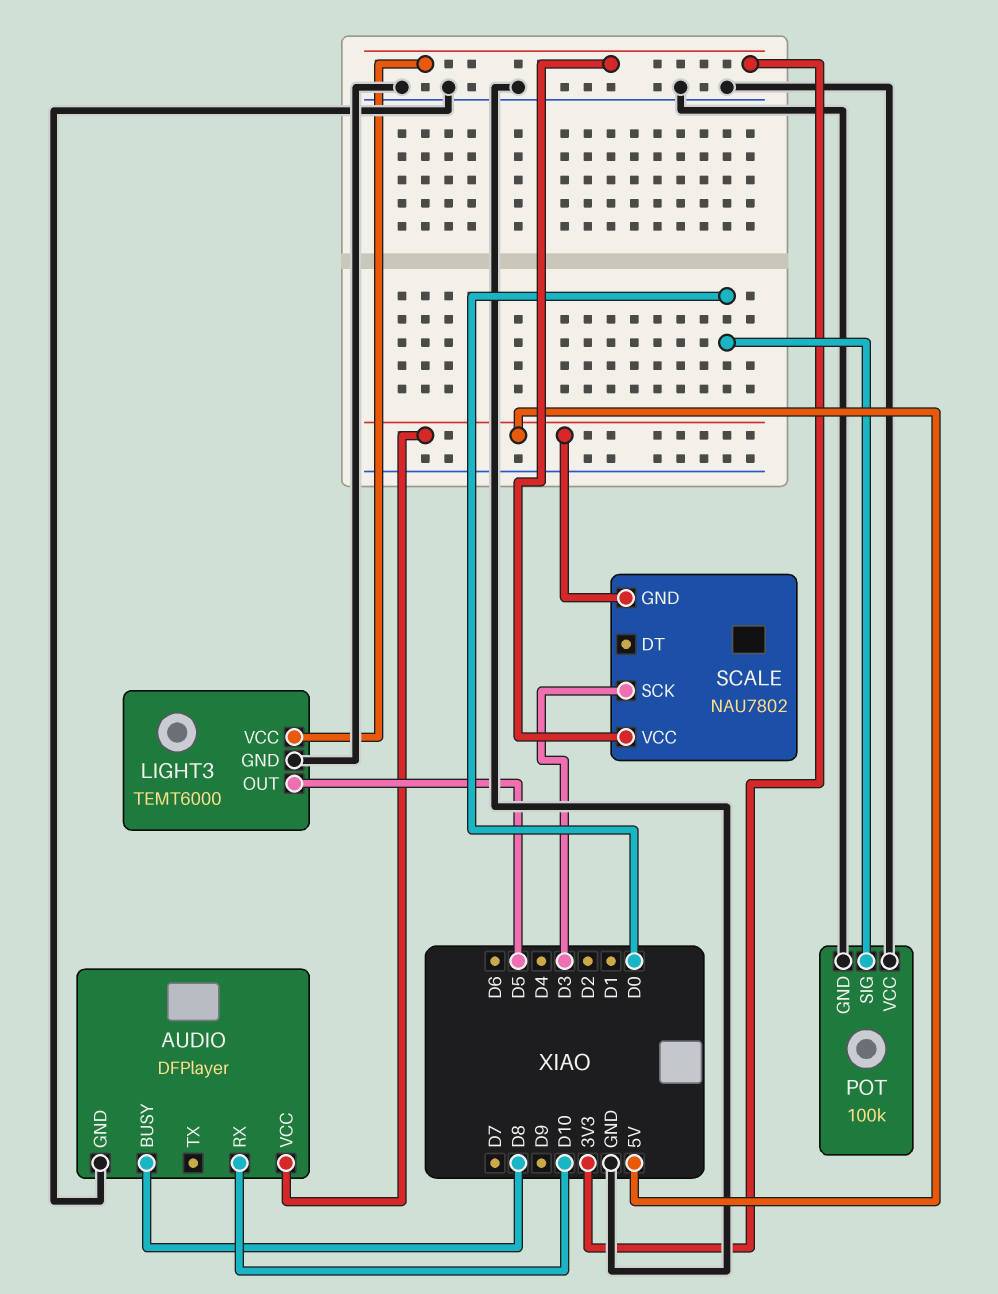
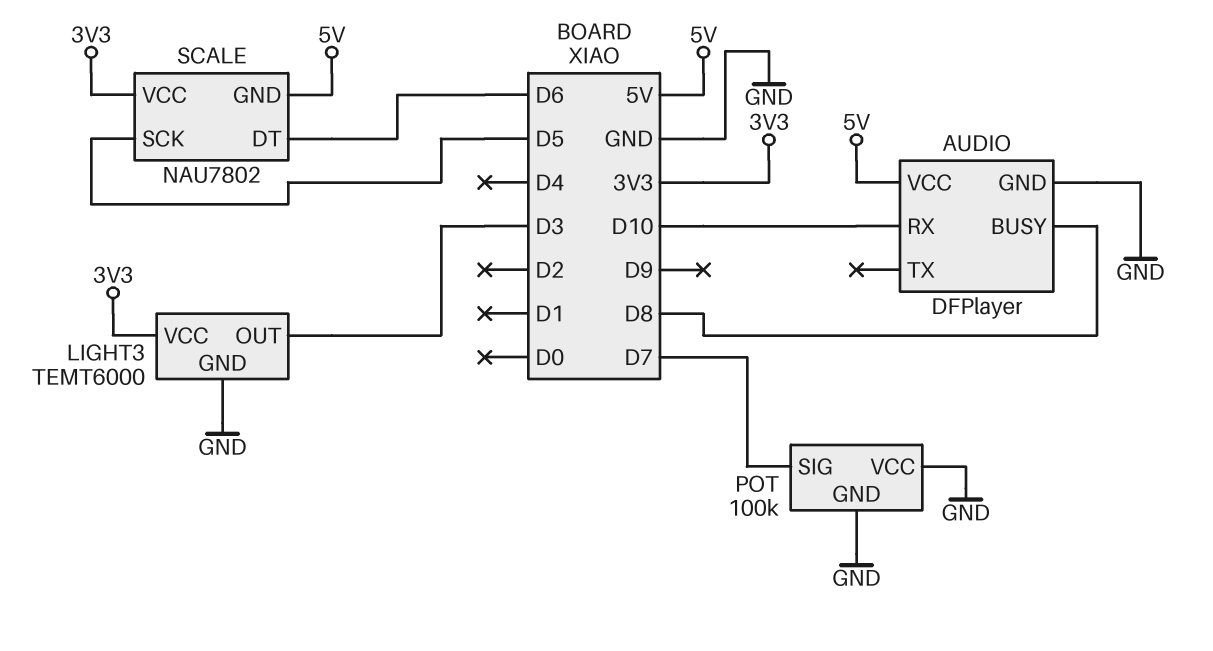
LIGHT3 pin OUT: D5 -> D3
POT pin SIG: D0 -> D7
SCALE pin DT: none -> D6
SCALE pin SCK: D3 -> D5

